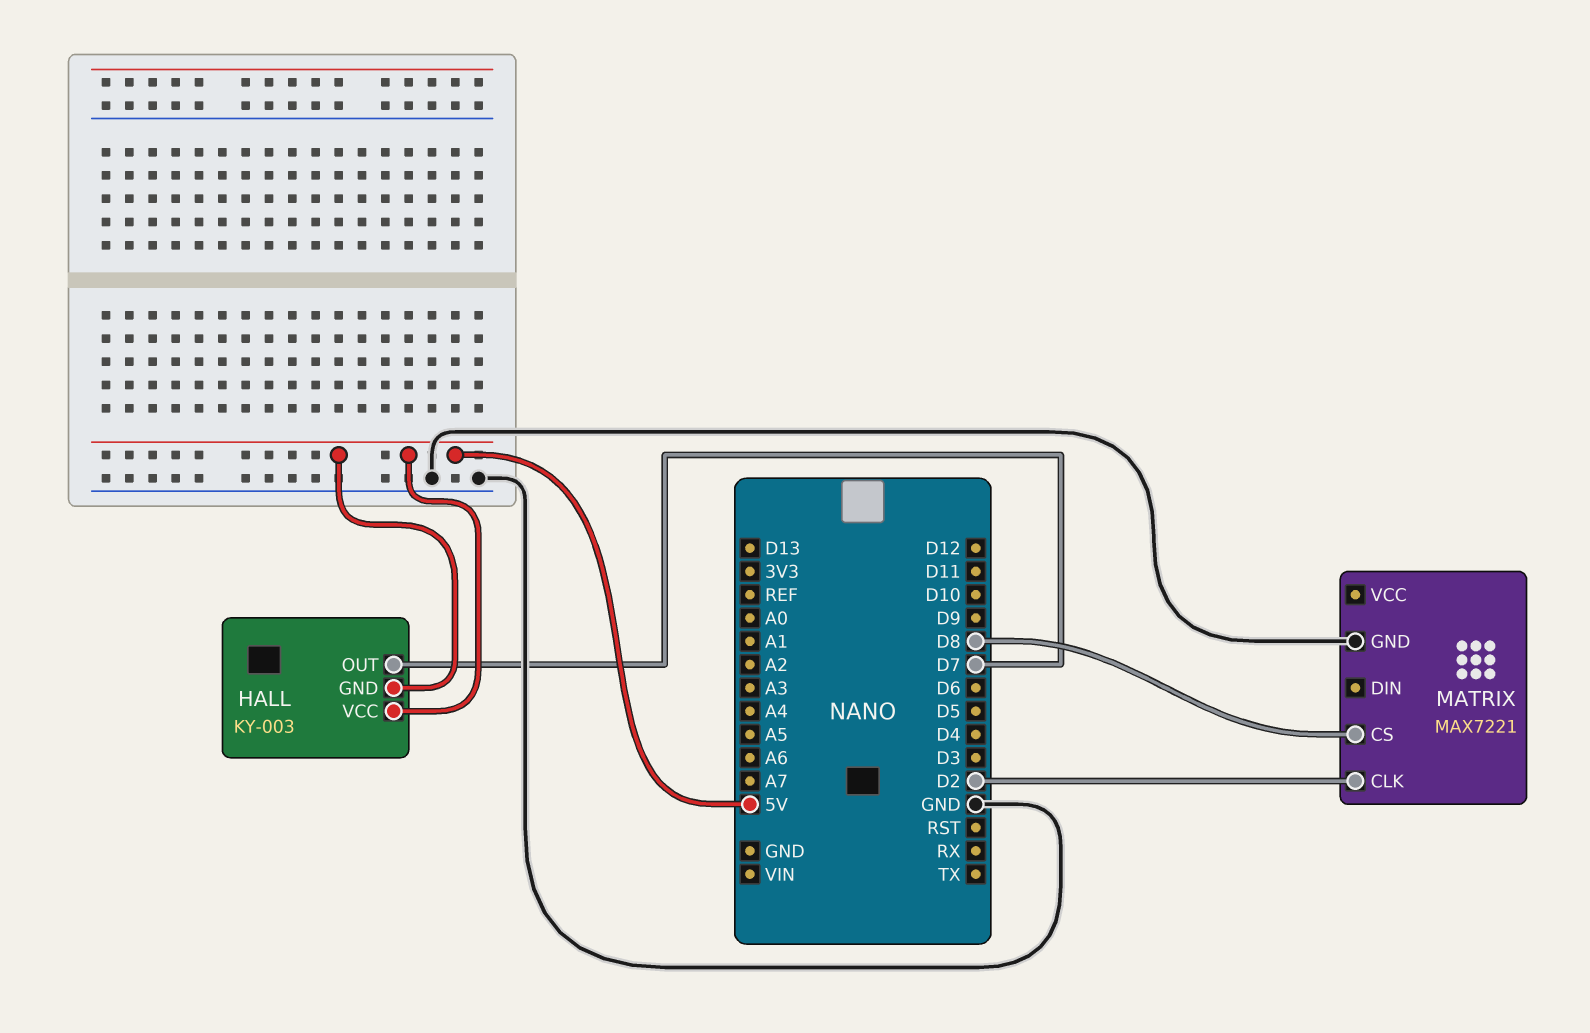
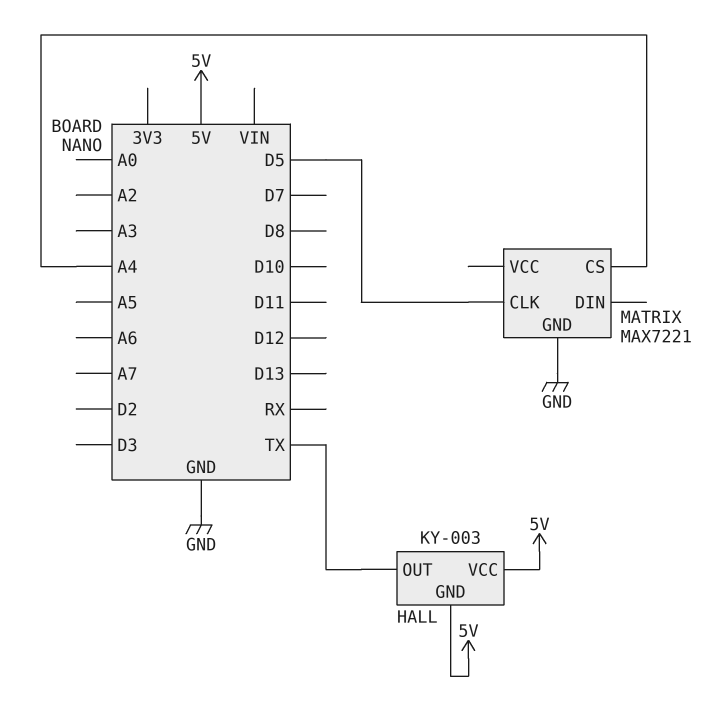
HALL pin OUT: D7 -> TX
MATRIX pin CLK: D2 -> D5
MATRIX pin CS: D8 -> A4

